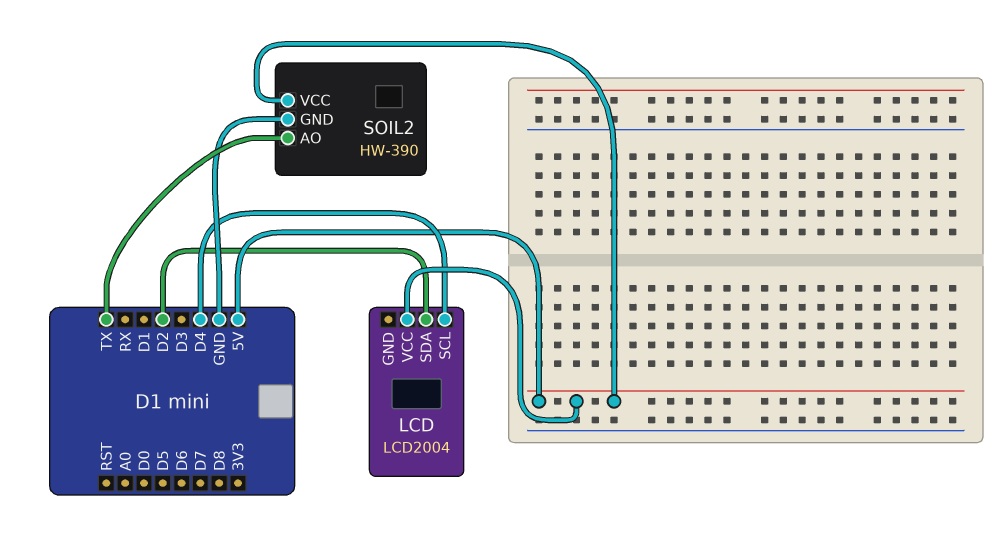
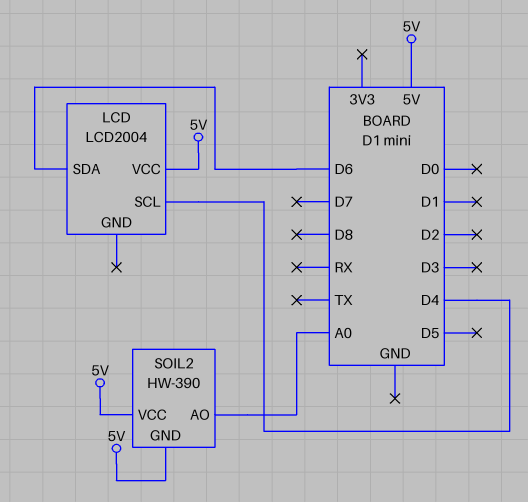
LCD pin SDA: D2 -> D6
SOIL2 pin AO: TX -> A0
SOIL2 pin GND: GND -> 5V

